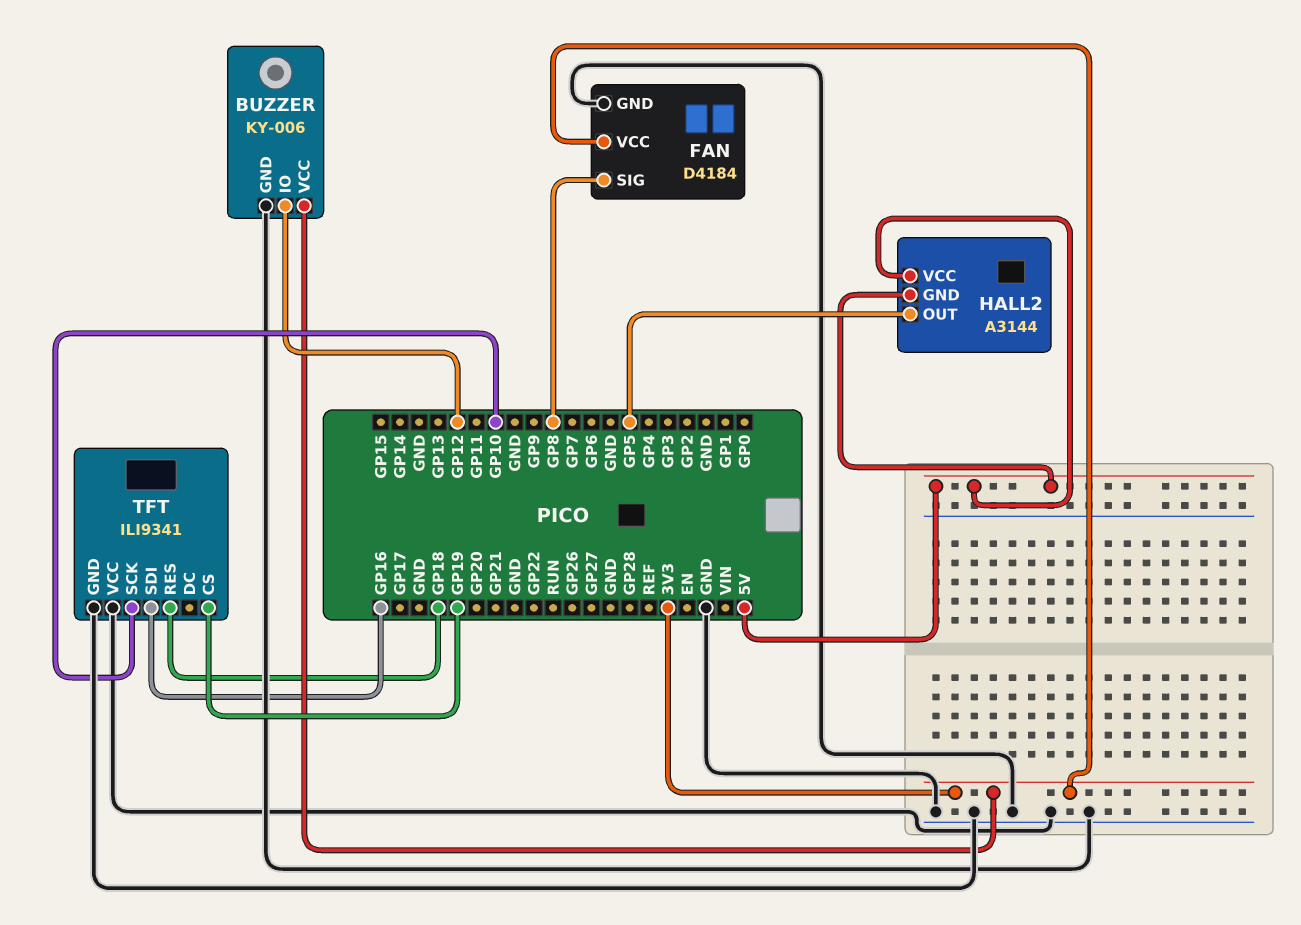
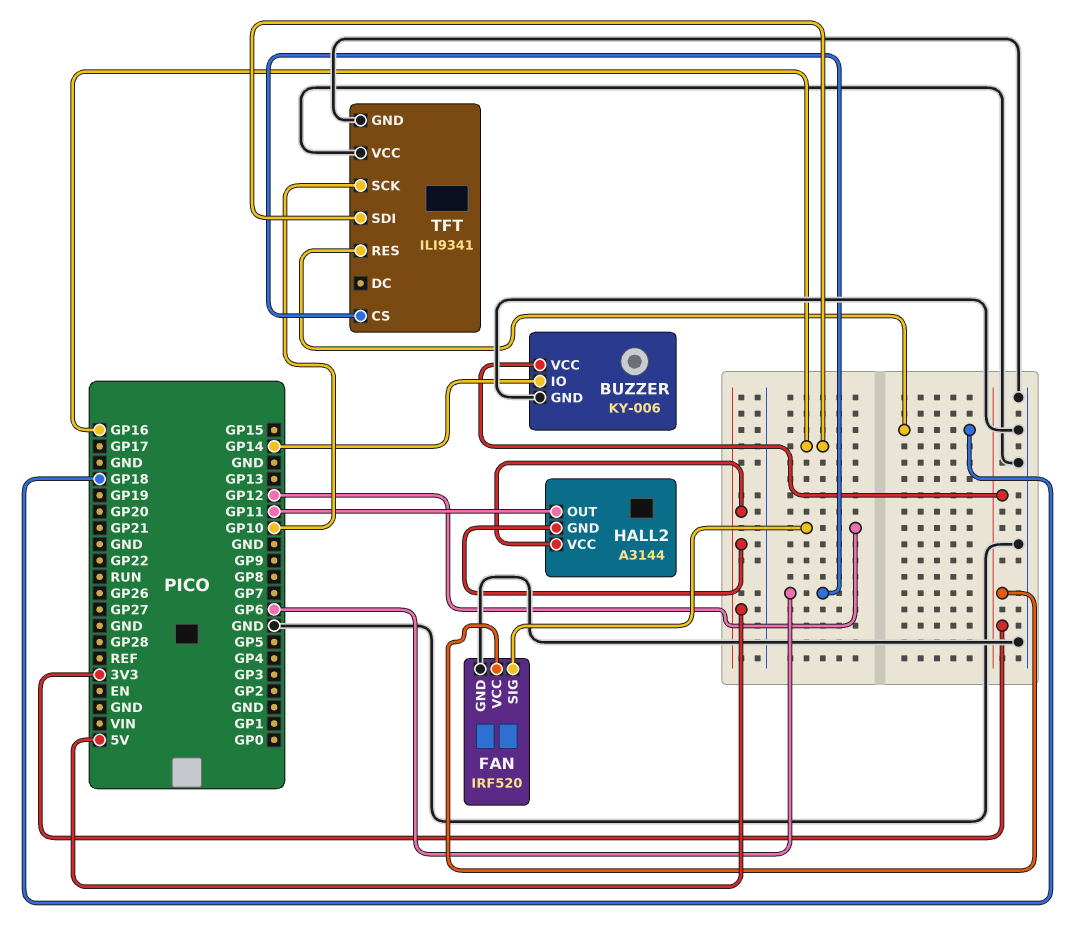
BUZZER pin IO: GP12 -> GP14
FAN: D4184 -> IRF520
FAN pin SIG: GP8 -> GP12
HALL2 pin OUT: GP5 -> GP11
TFT pin CS: GP19 -> GP6

